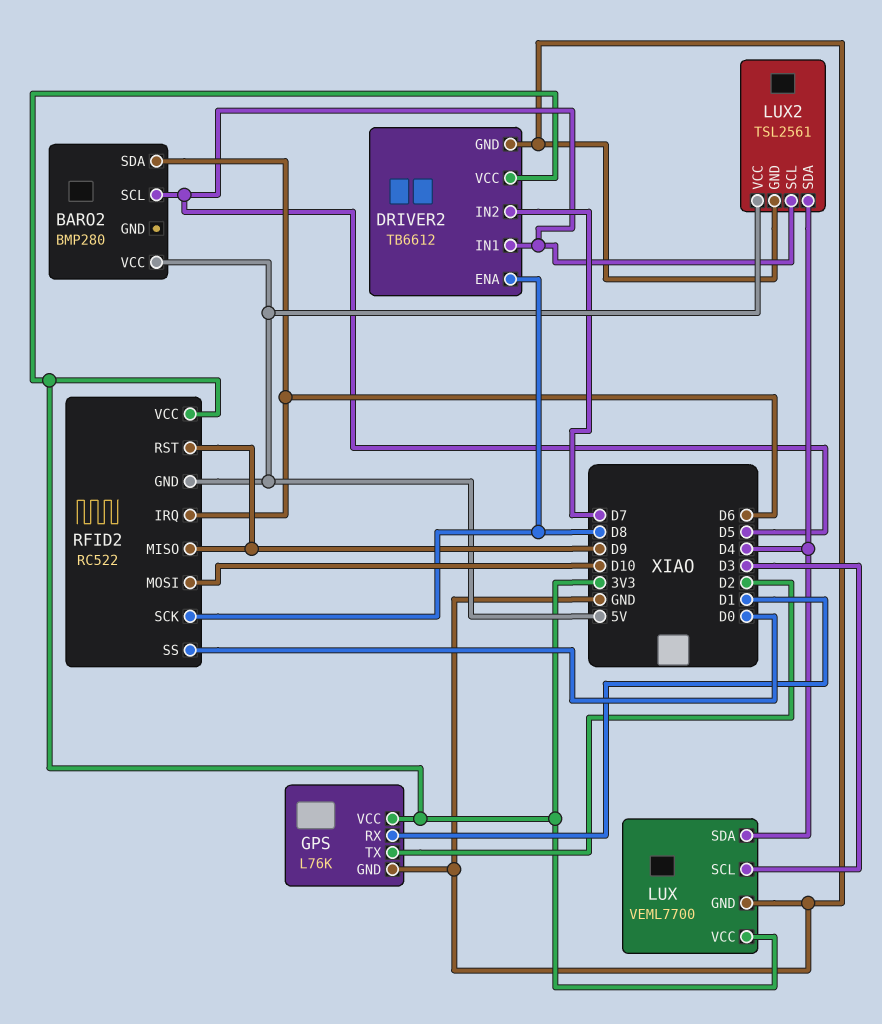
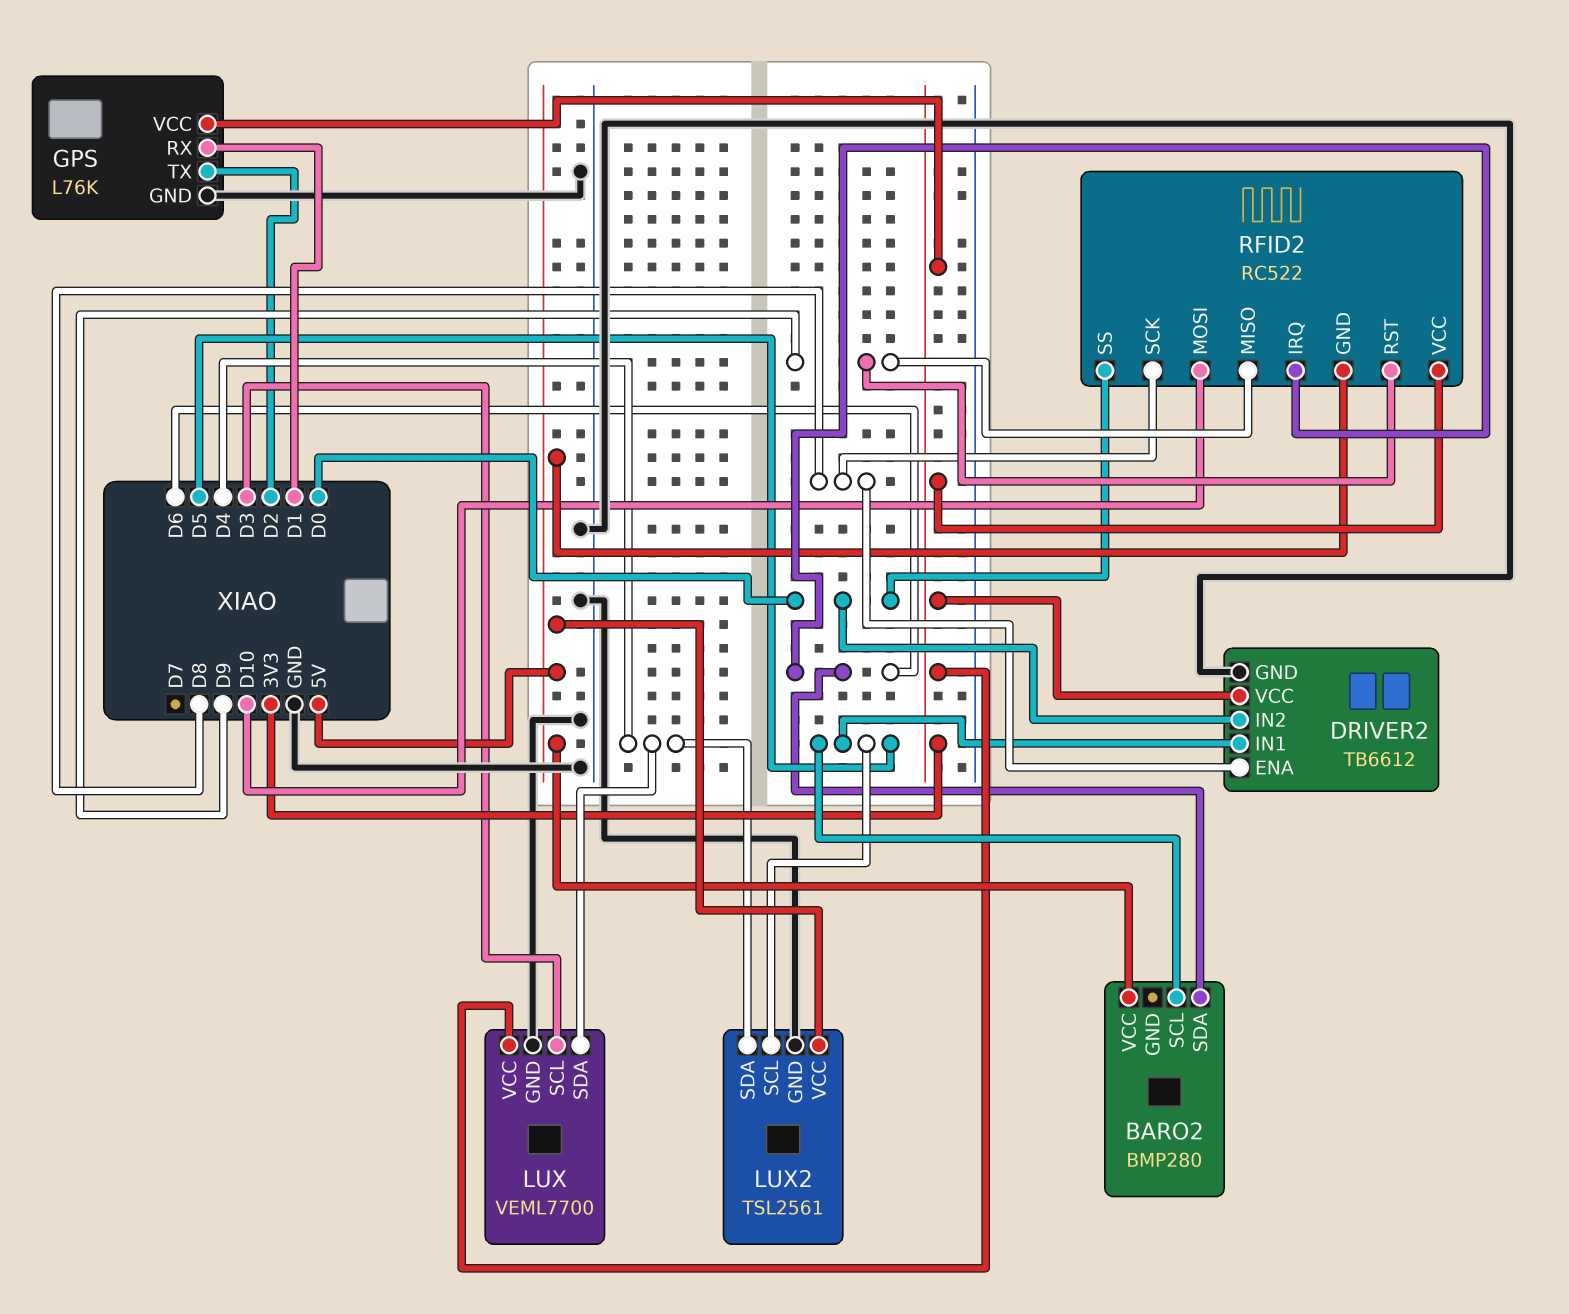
DRIVER2 pin IN2: D7 -> D0

